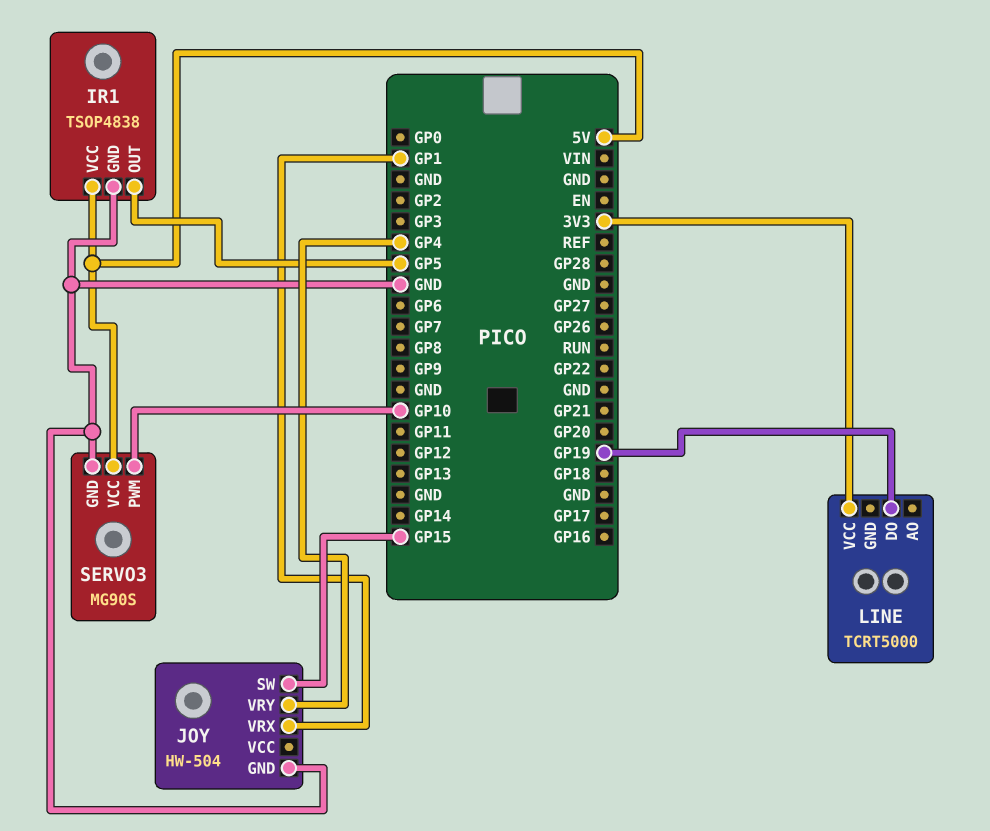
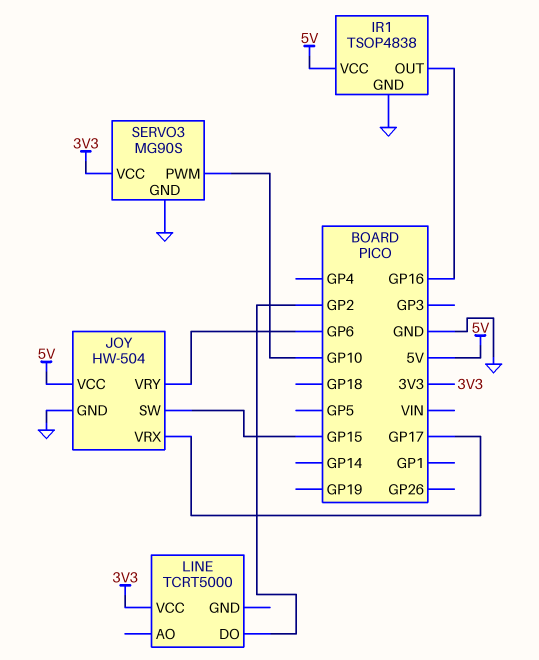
IR1 pin OUT: GP5 -> GP16
JOY pin VCC: none -> 5V
JOY pin VRX: GP1 -> GP17
JOY pin VRY: GP4 -> GP6
LINE pin DO: GP19 -> GP2
SERVO3 pin VCC: 5V -> 3V3

